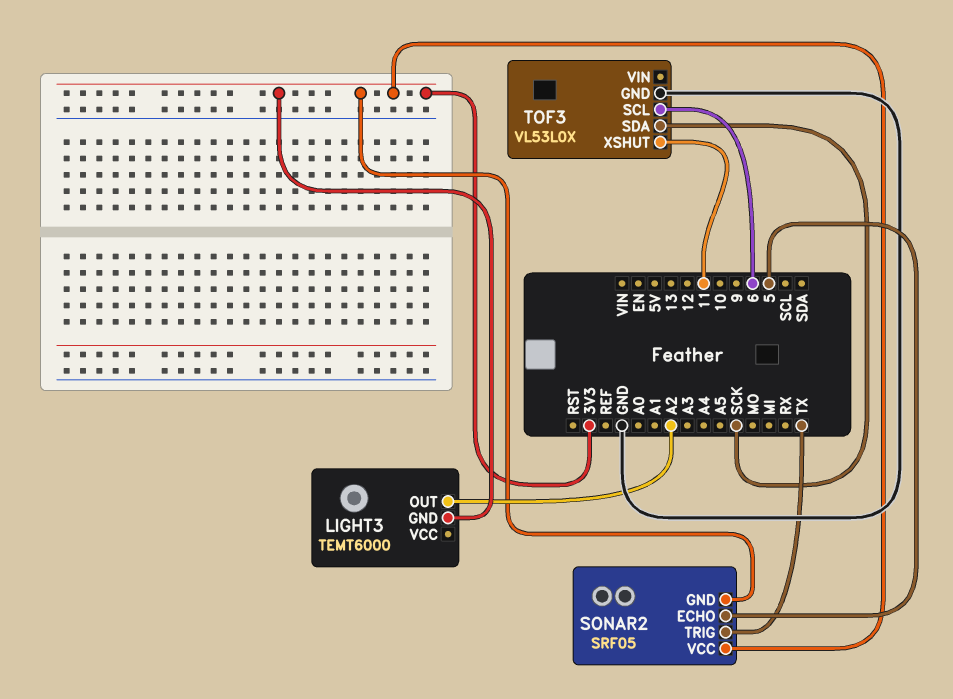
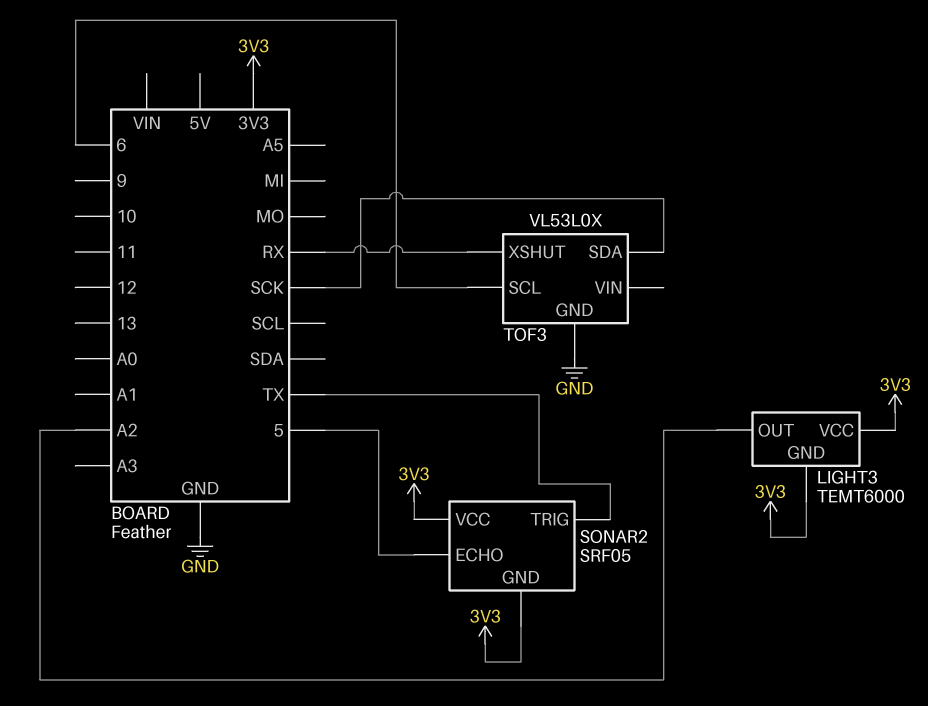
LIGHT3 pin VCC: none -> 3V3
TOF3 pin XSHUT: 11 -> RX

